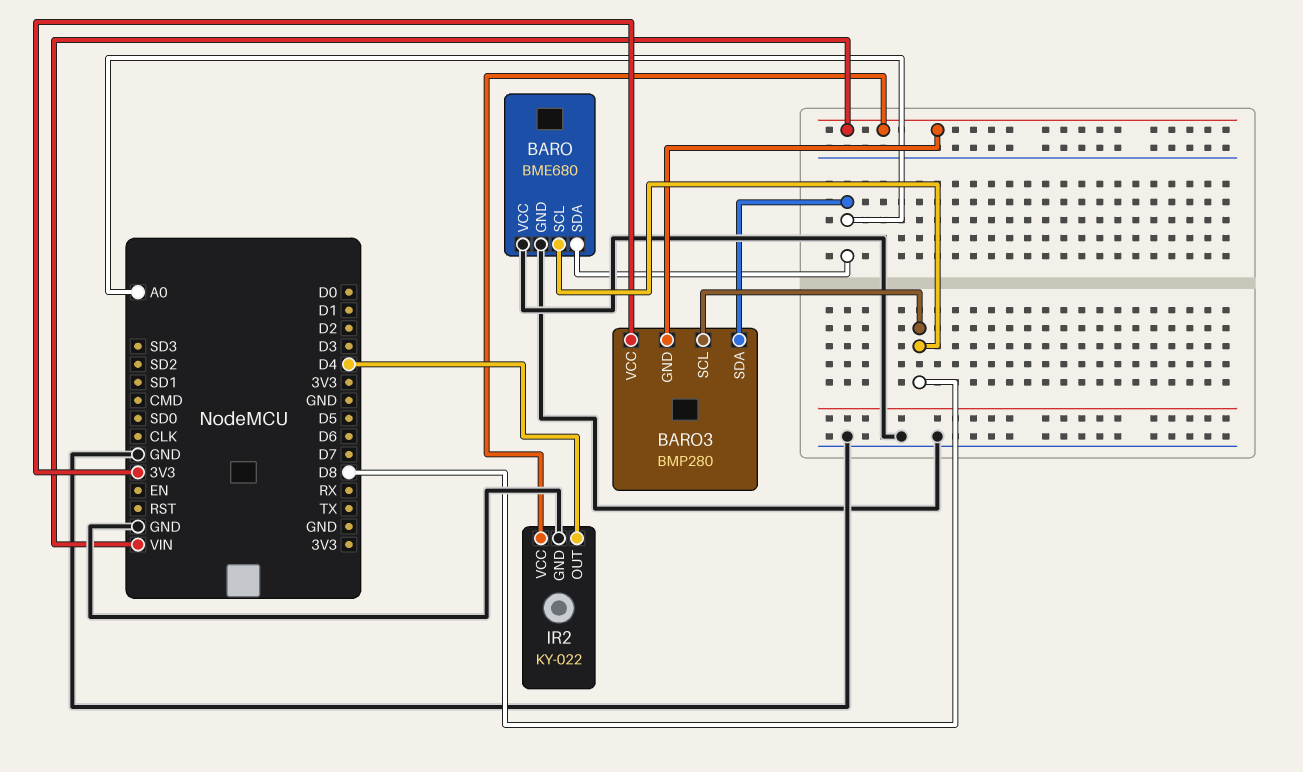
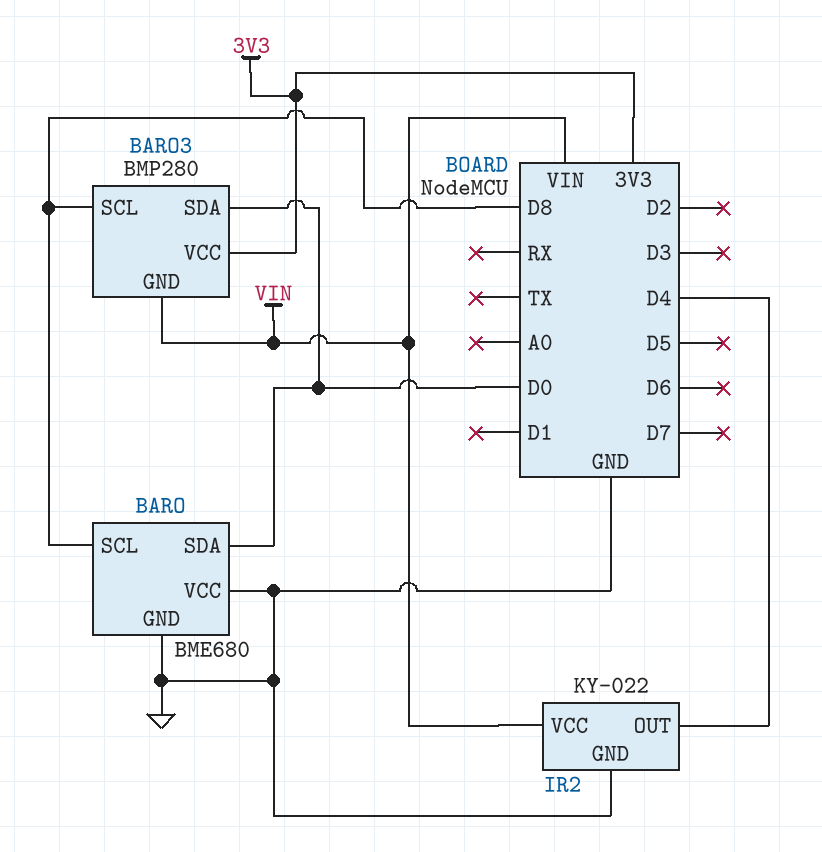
BARO pin SDA: A0 -> D0
BARO3 pin SDA: A0 -> D0

